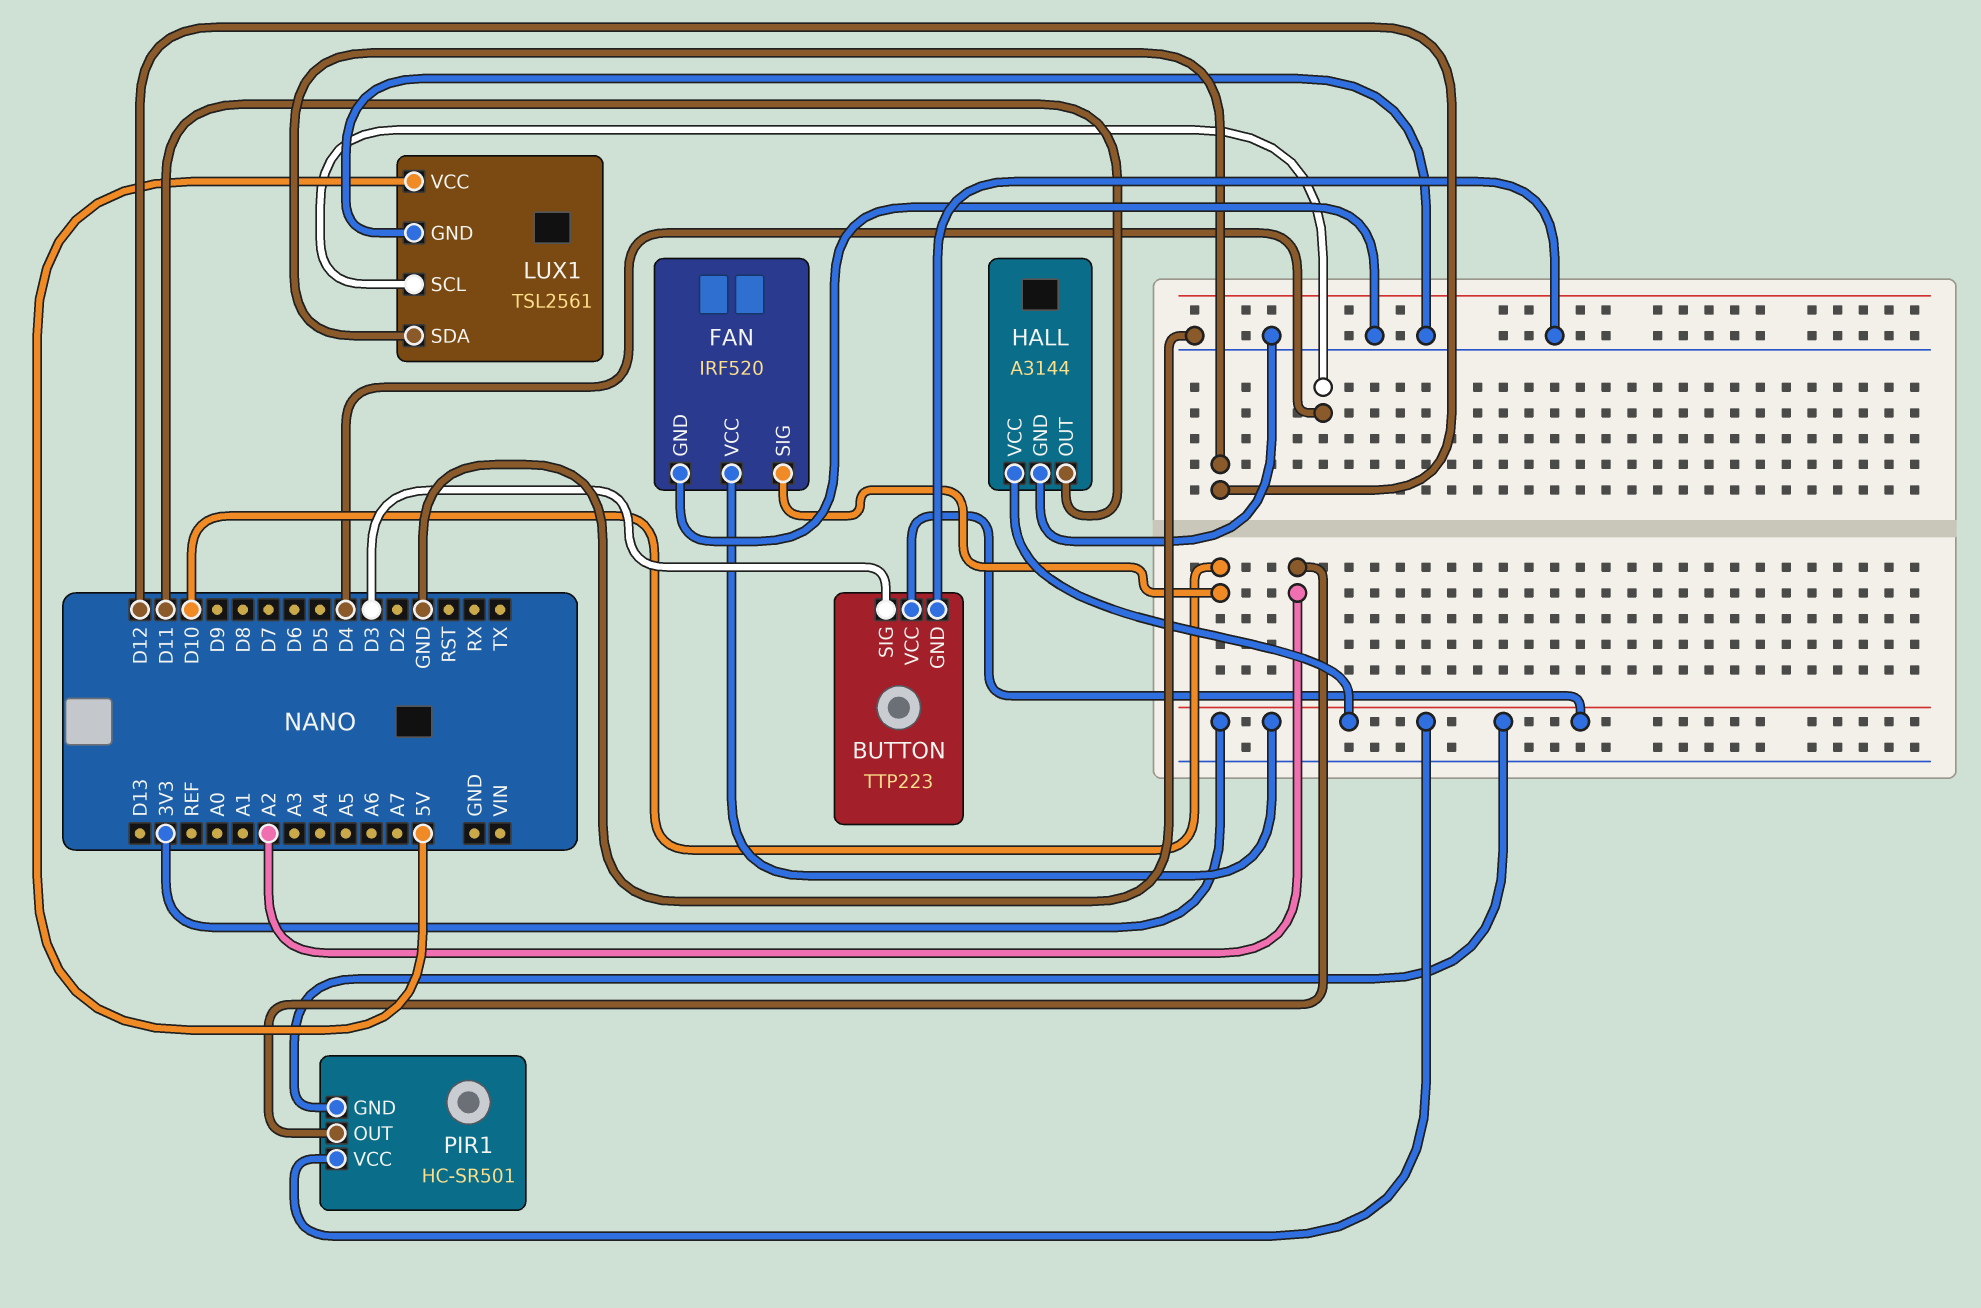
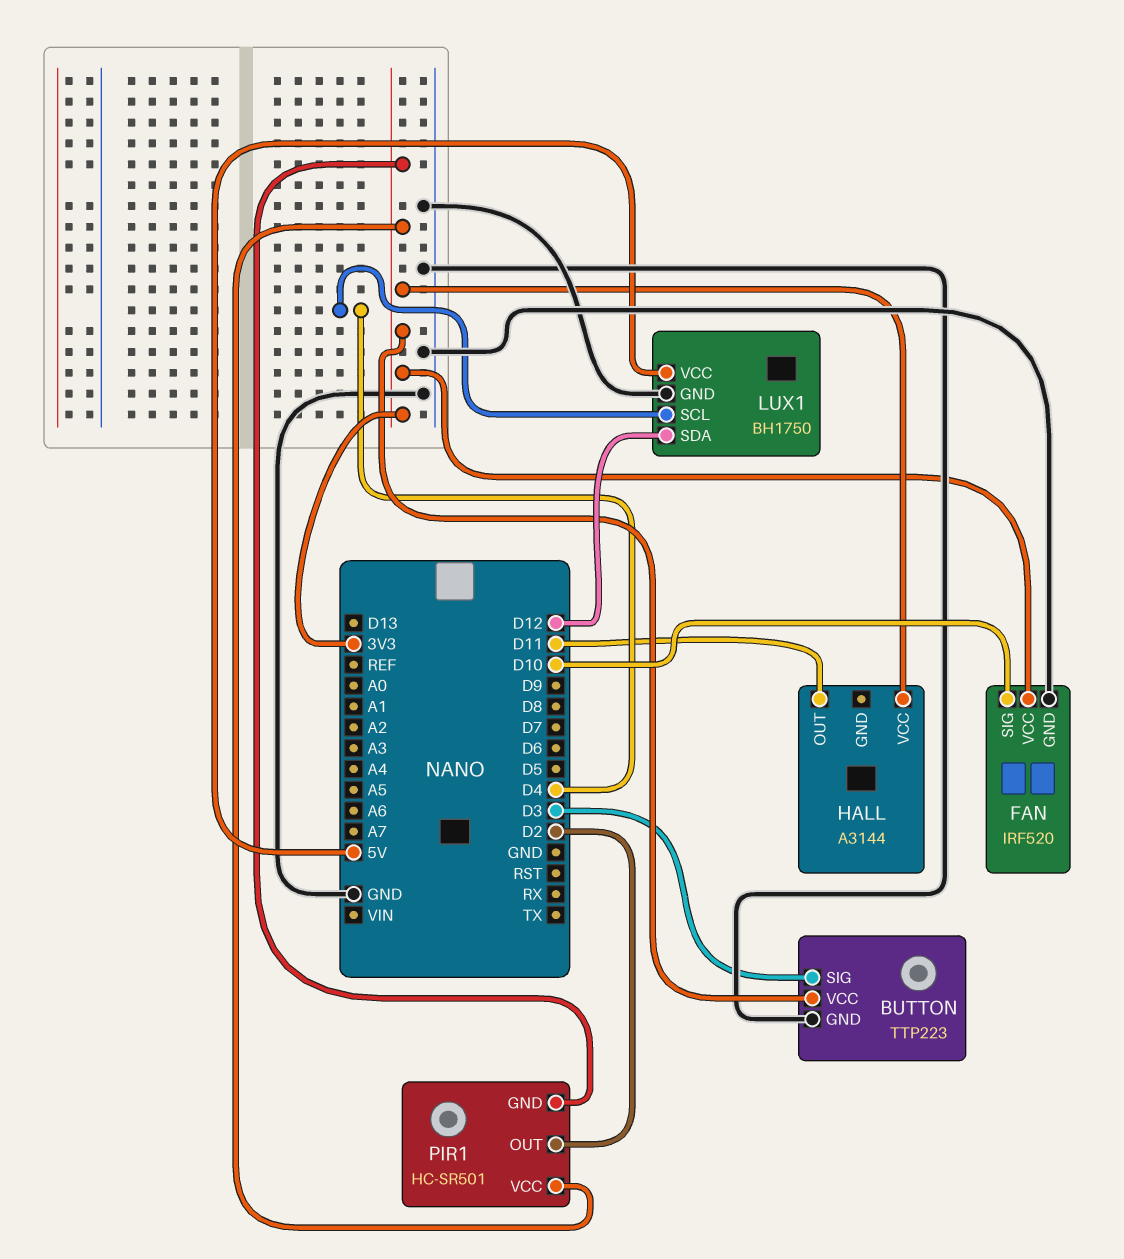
HALL pin GND: GND -> none
LUX1: TSL2561 -> BH1750
PIR1 pin OUT: A2 -> D2

